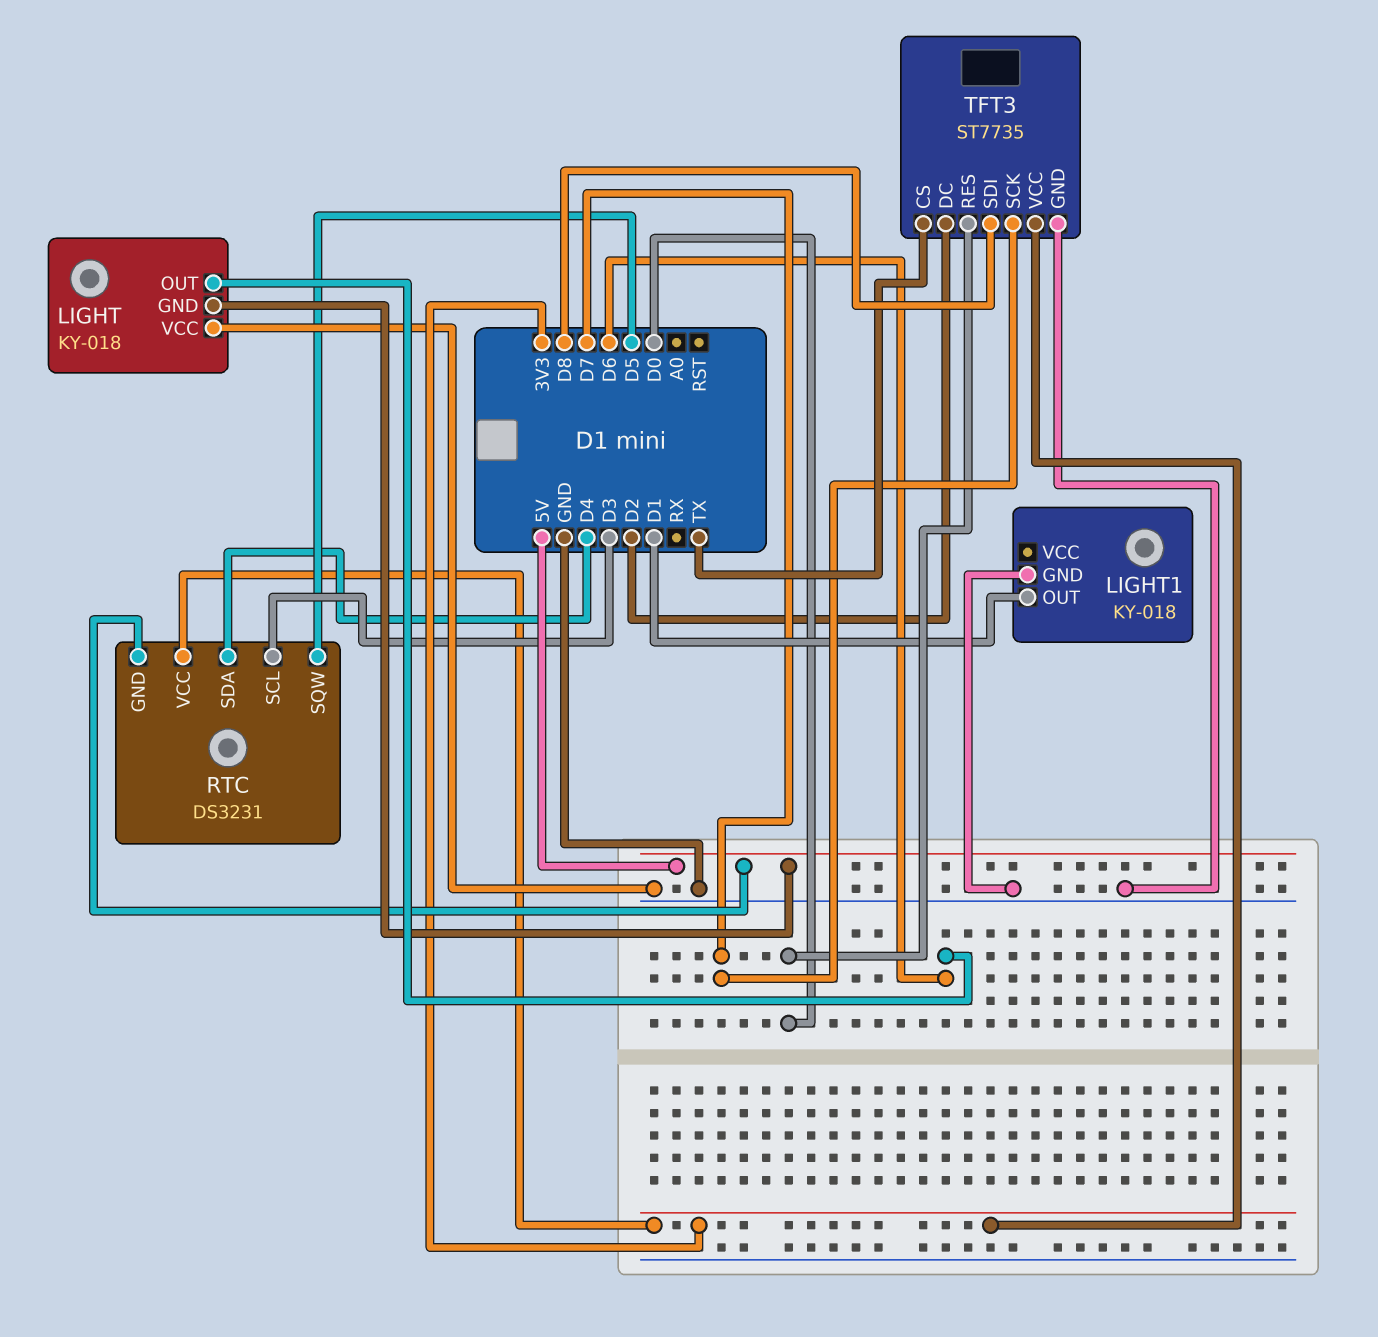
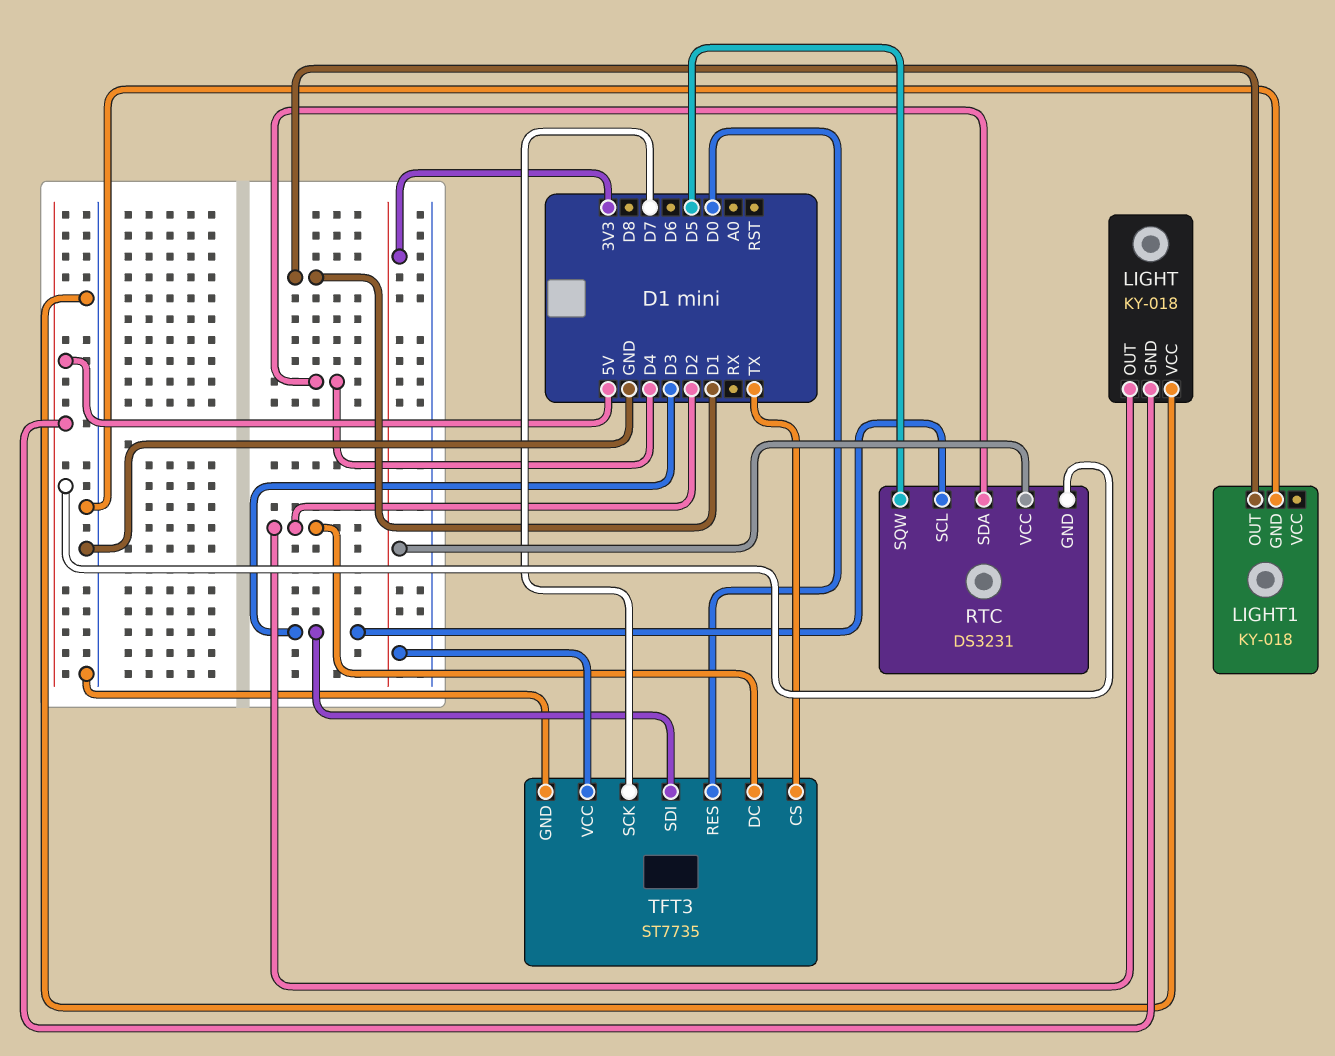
LIGHT pin OUT: D6 -> D2
TFT3 pin SDI: D8 -> D3

